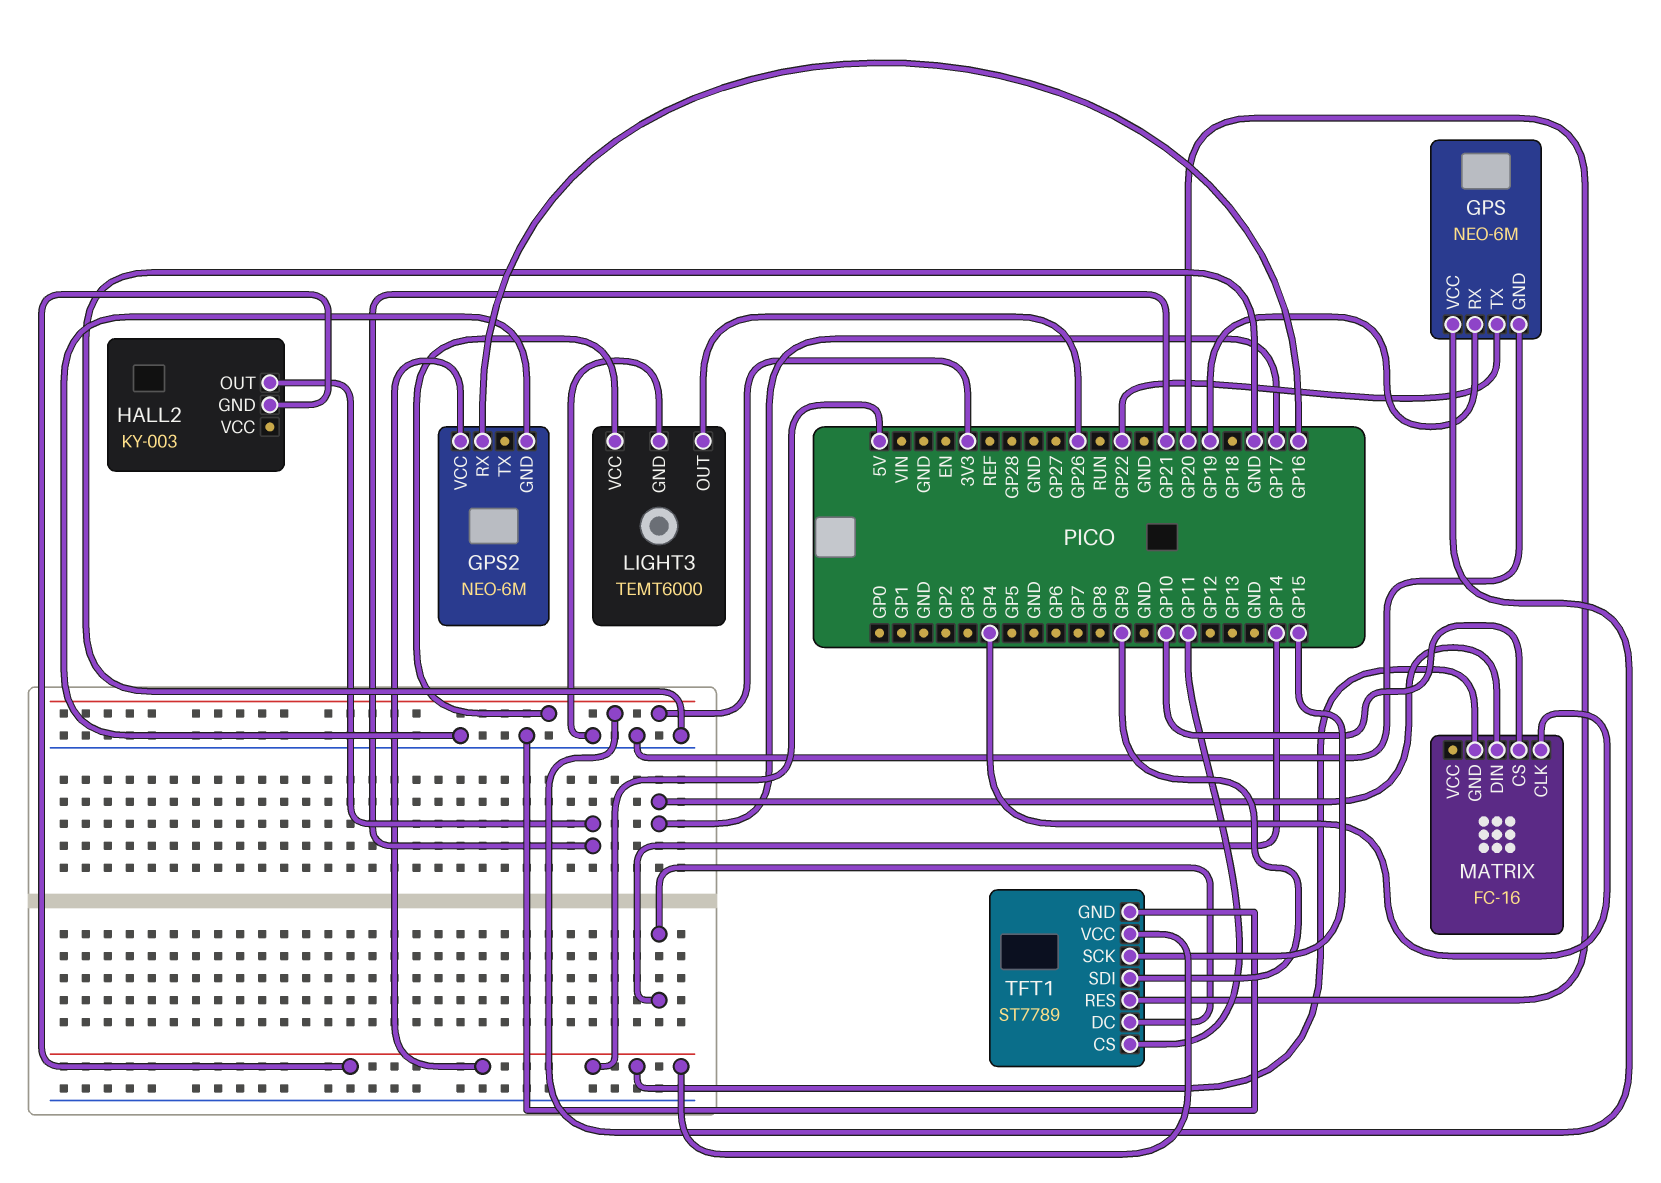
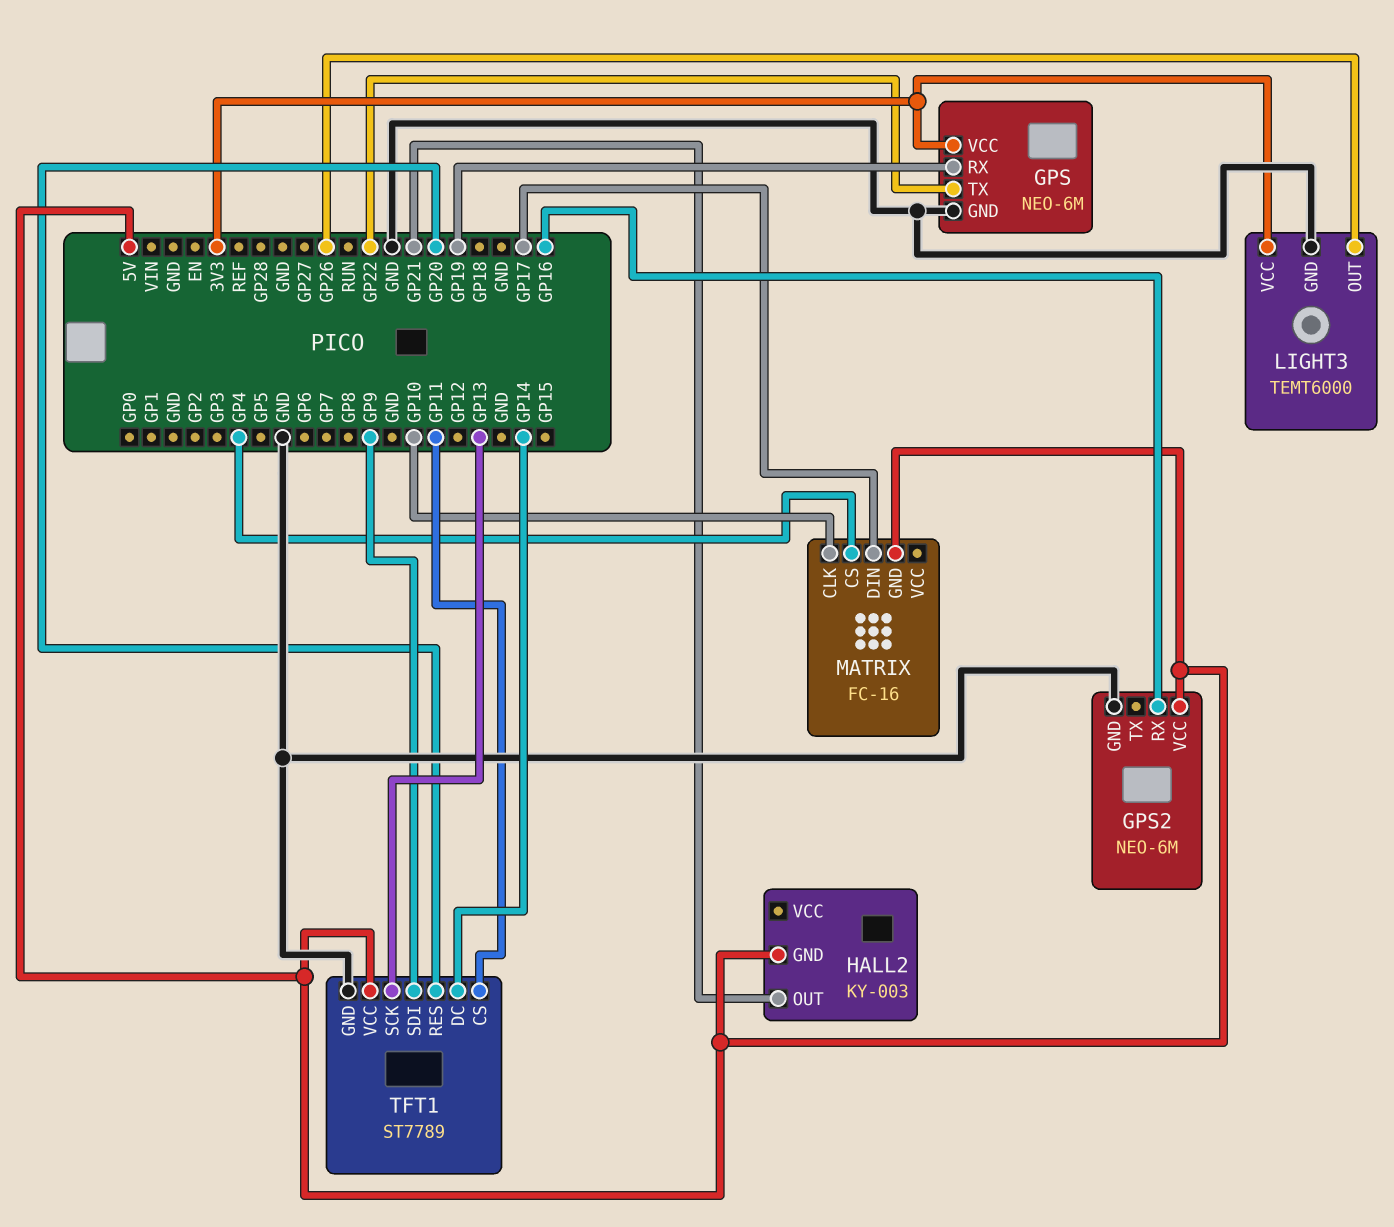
MATRIX pin CLK: GP4 -> GP10
MATRIX pin CS: GP10 -> GP4
TFT1 pin SCK: GP15 -> GP13

